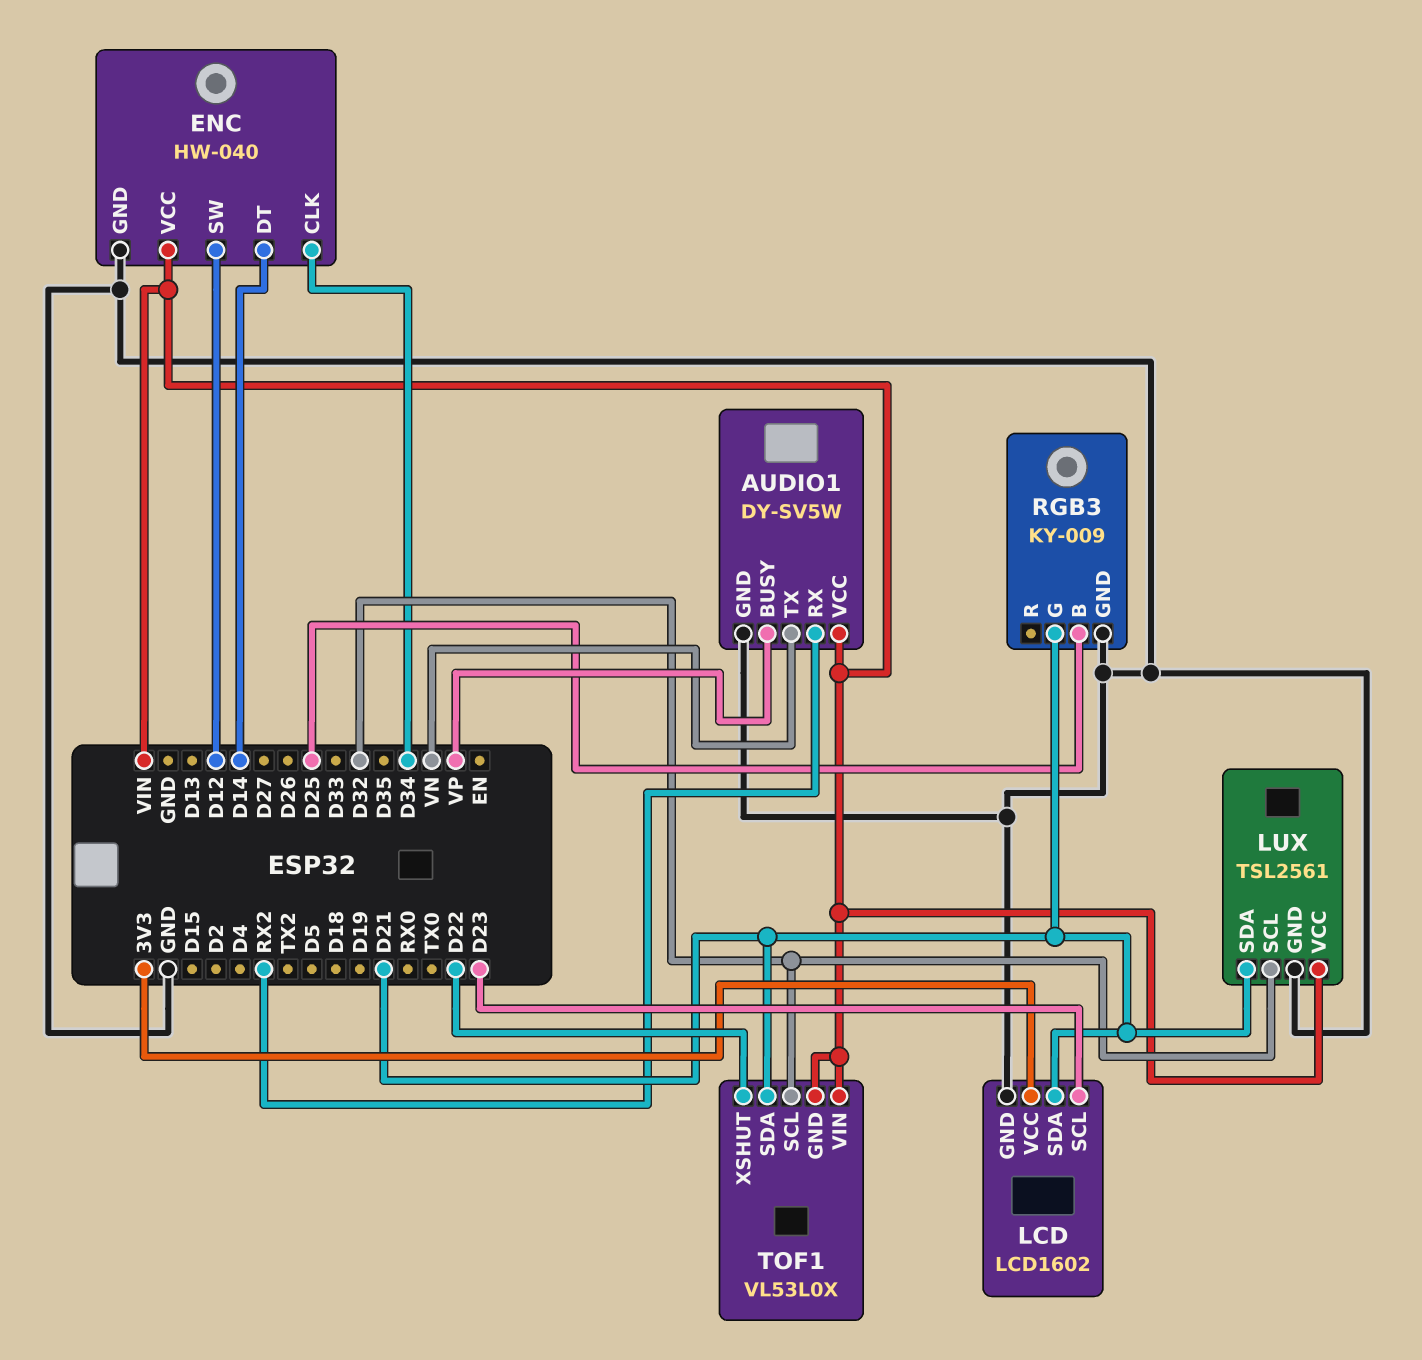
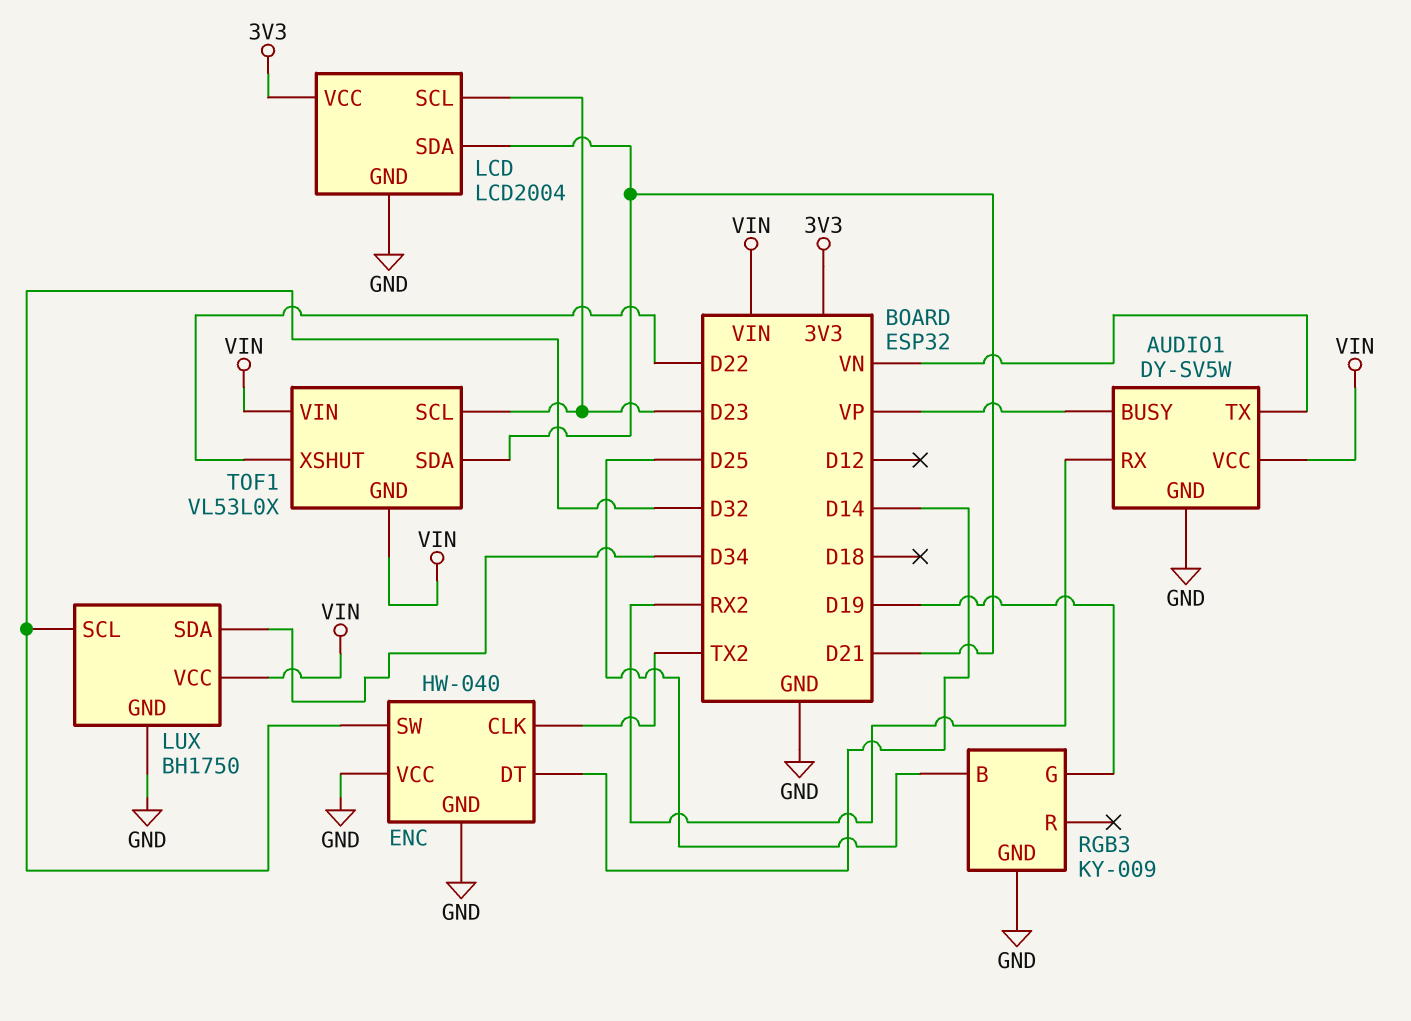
ENC pin CLK: D34 -> TX2
ENC pin SW: D12 -> D32
ENC pin VCC: VIN -> GND
LCD: LCD1602 -> LCD2004
LUX: TSL2561 -> BH1750
LUX pin SDA: D21 -> D34
RGB3 pin G: D21 -> D19
TOF1 pin SCL: D32 -> D23

